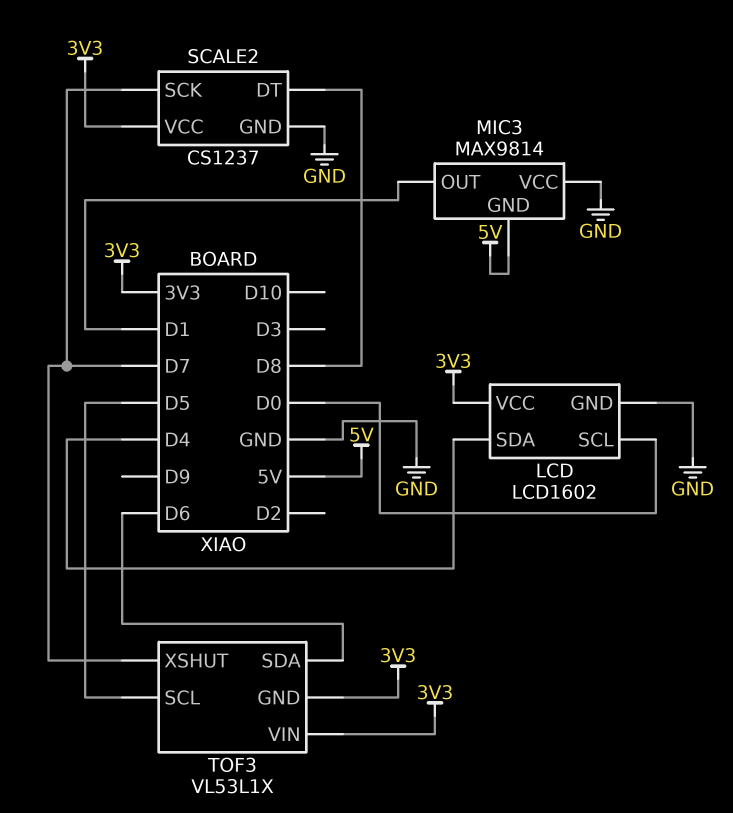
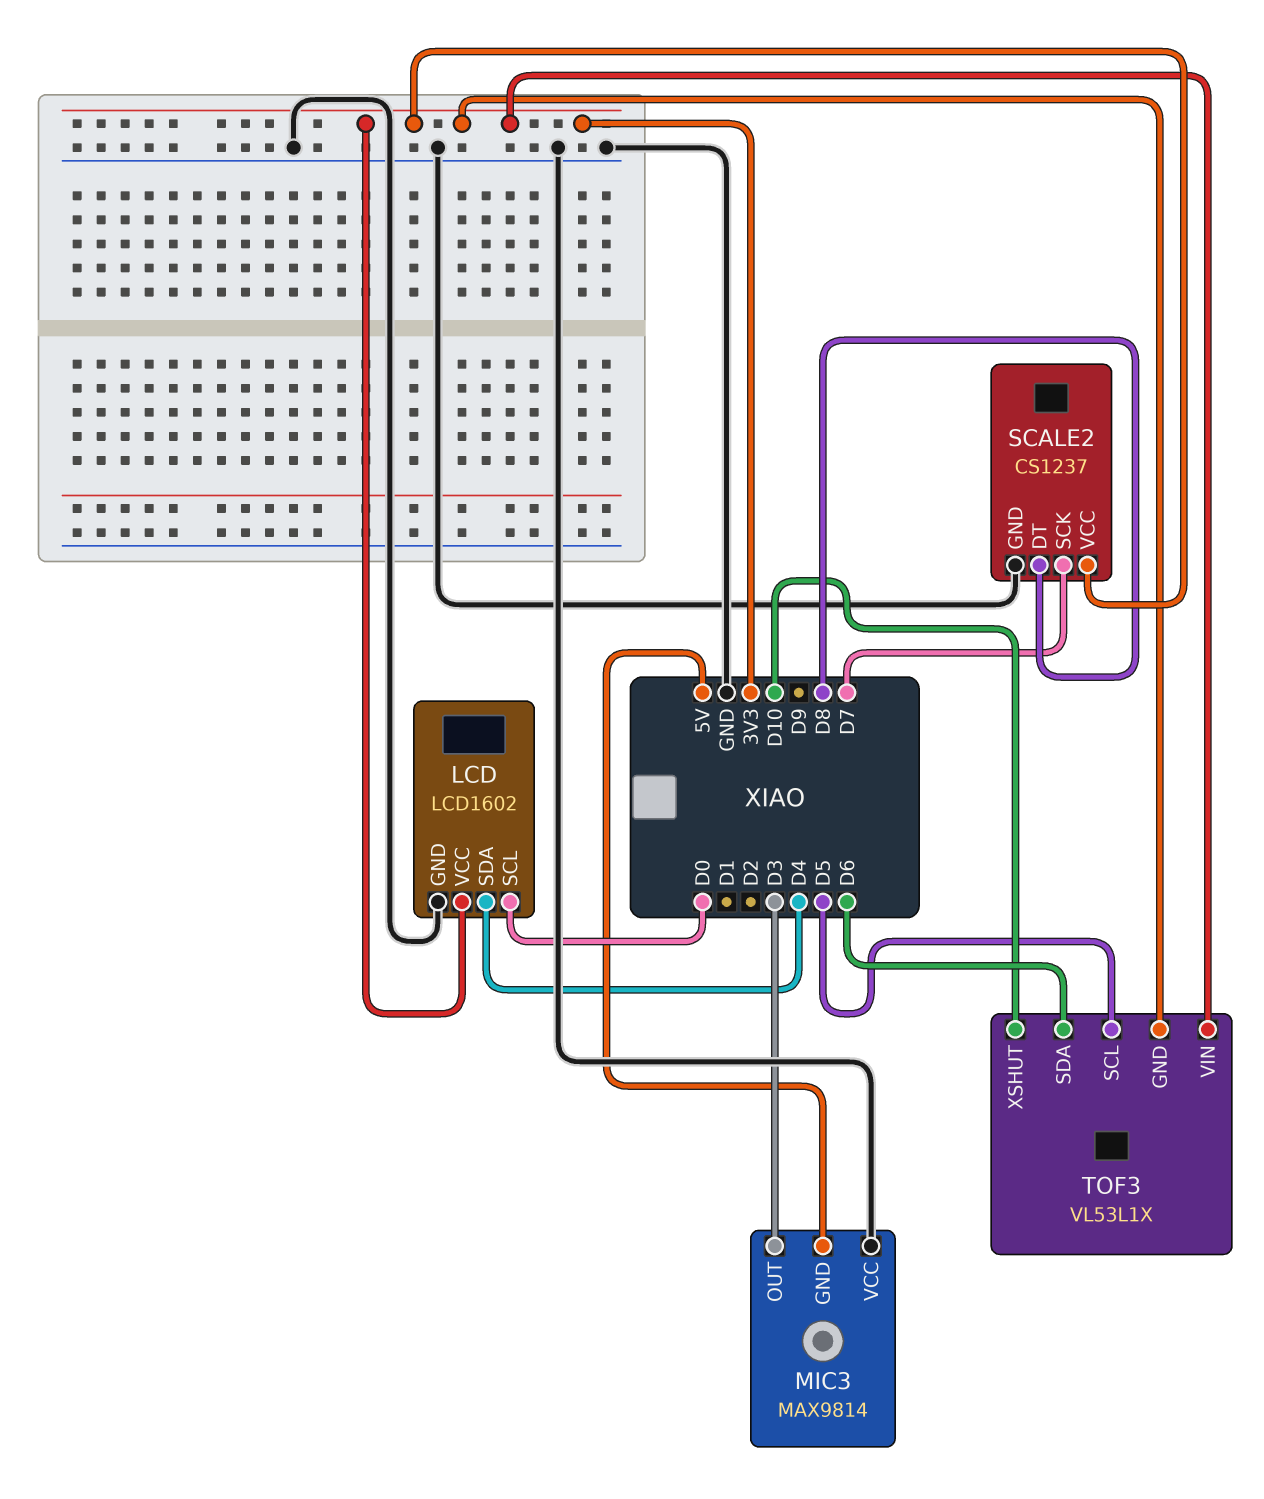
MIC3 pin OUT: D1 -> D3
TOF3 pin XSHUT: D7 -> D10

